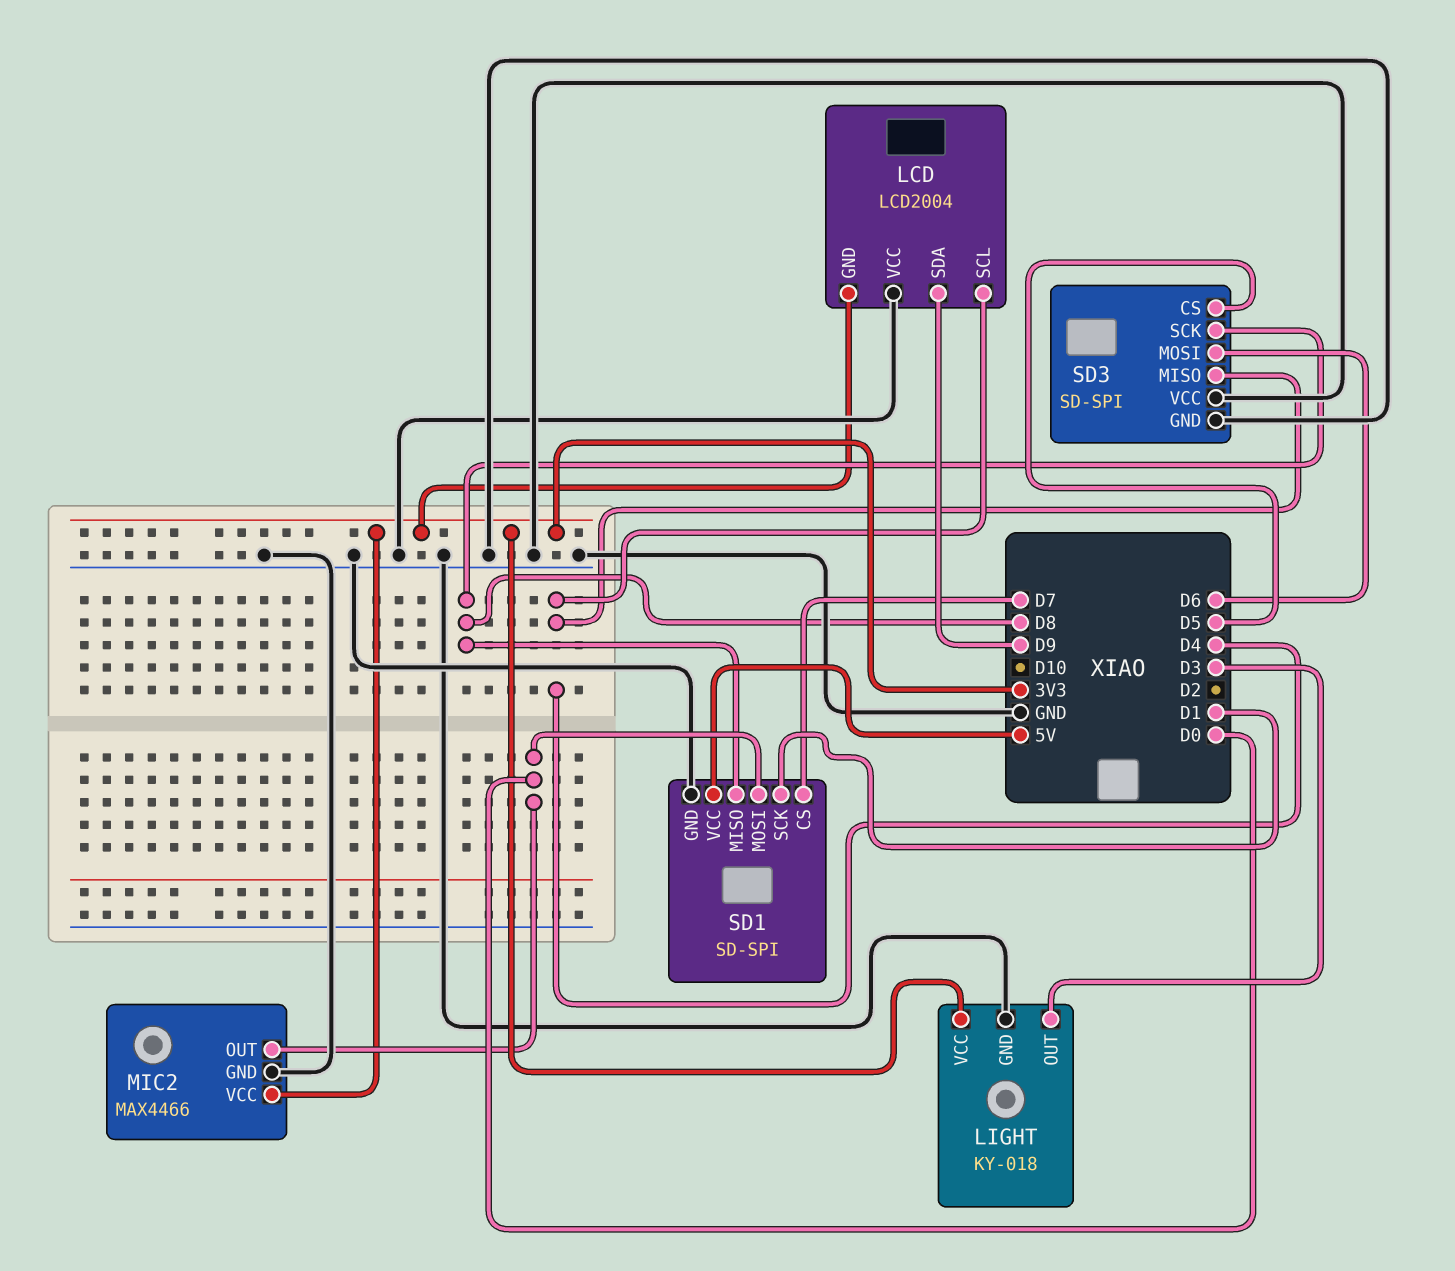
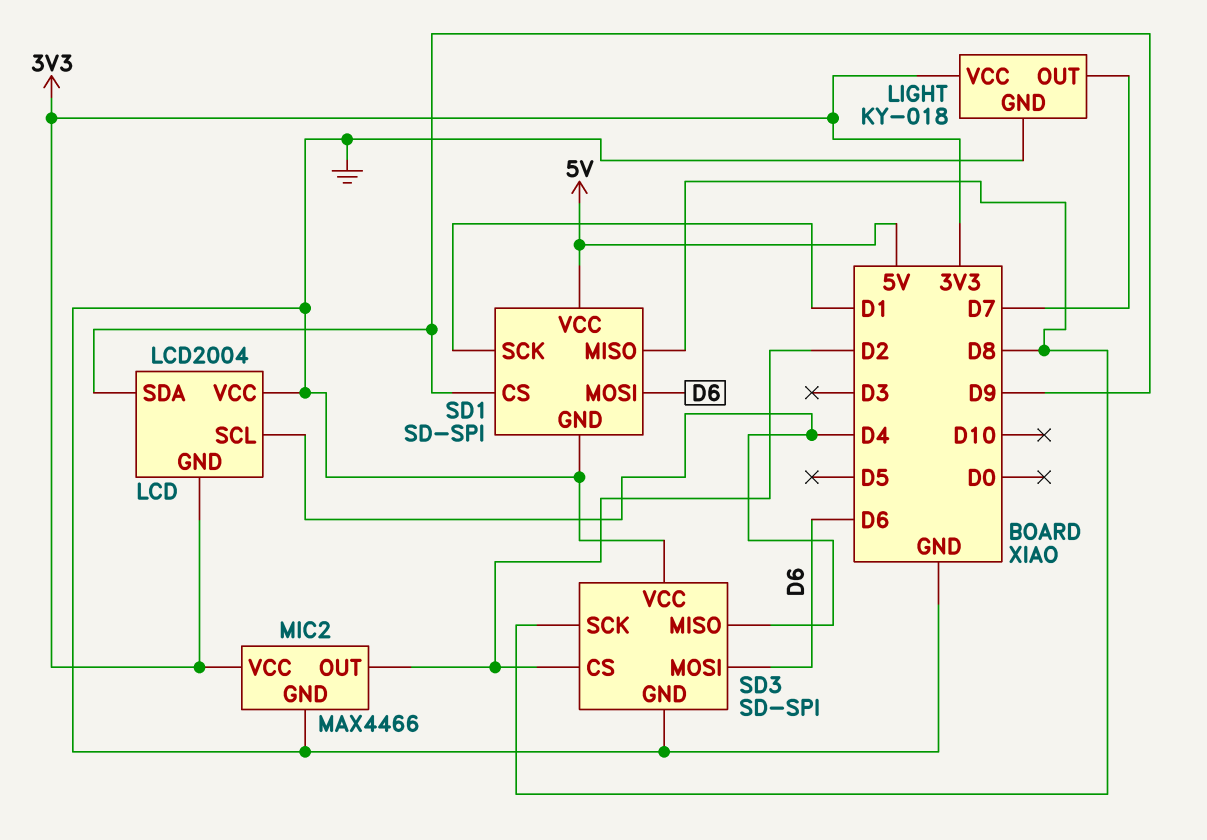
LIGHT pin OUT: D3 -> D7
MIC2 pin OUT: D0 -> D2
SD1 pin CS: D7 -> D9
SD1 pin MOSI: D0 -> D6
SD3 pin CS: D5 -> D2

